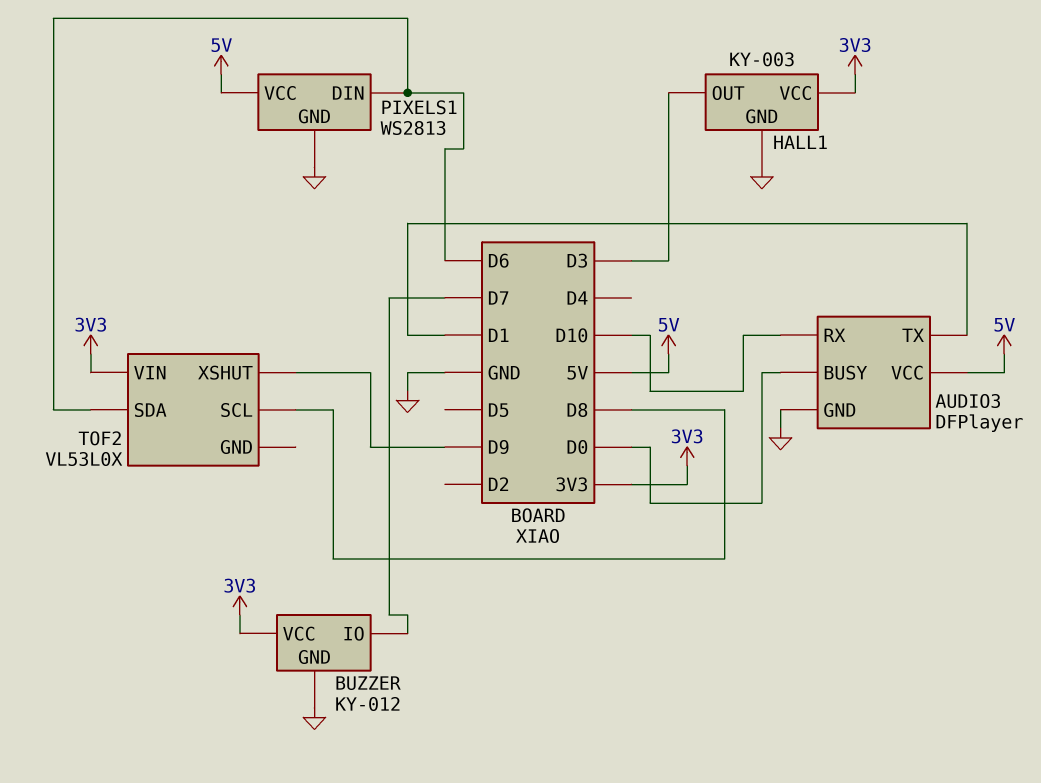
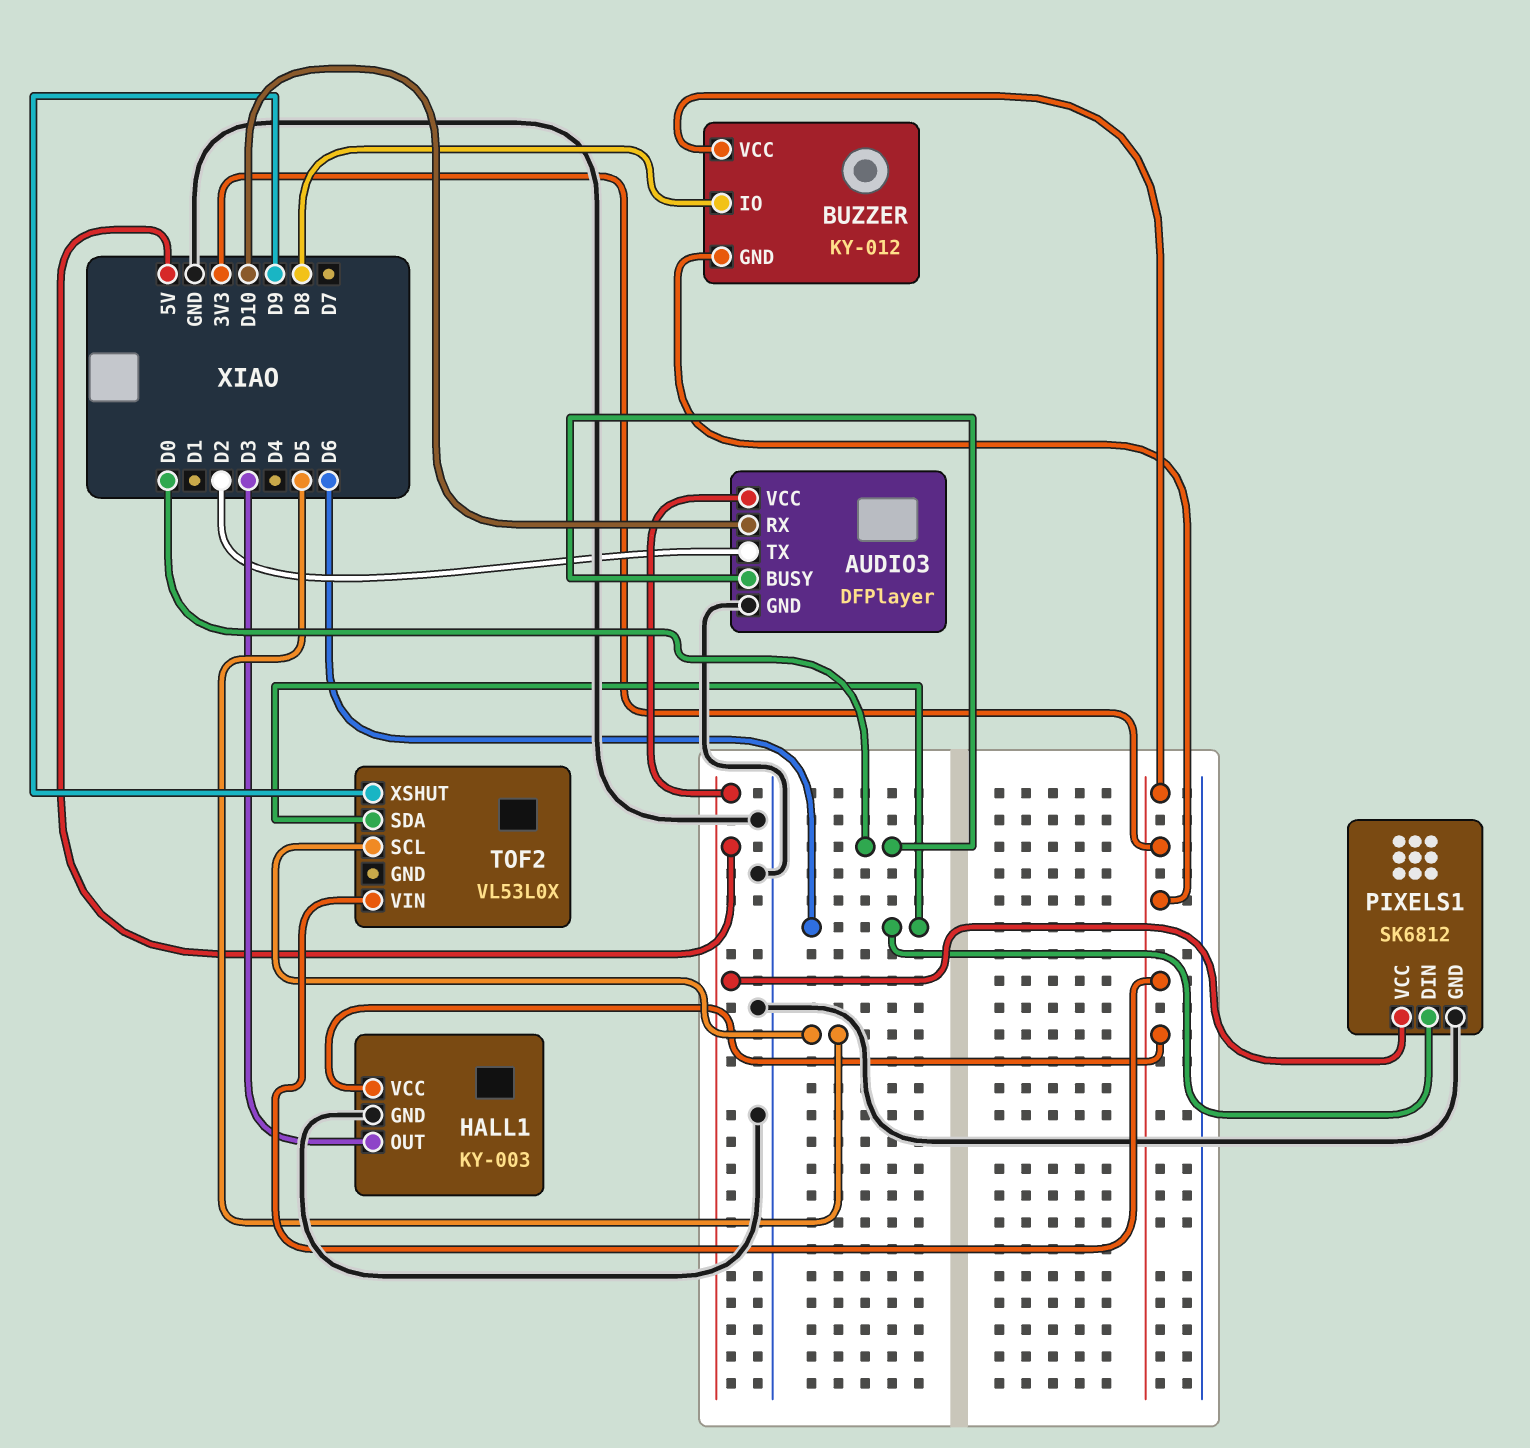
AUDIO3 pin TX: D1 -> D2
BUZZER pin GND: GND -> 3V3
BUZZER pin IO: D7 -> D8
PIXELS1: WS2813 -> SK6812
TOF2 pin SCL: D8 -> D5

